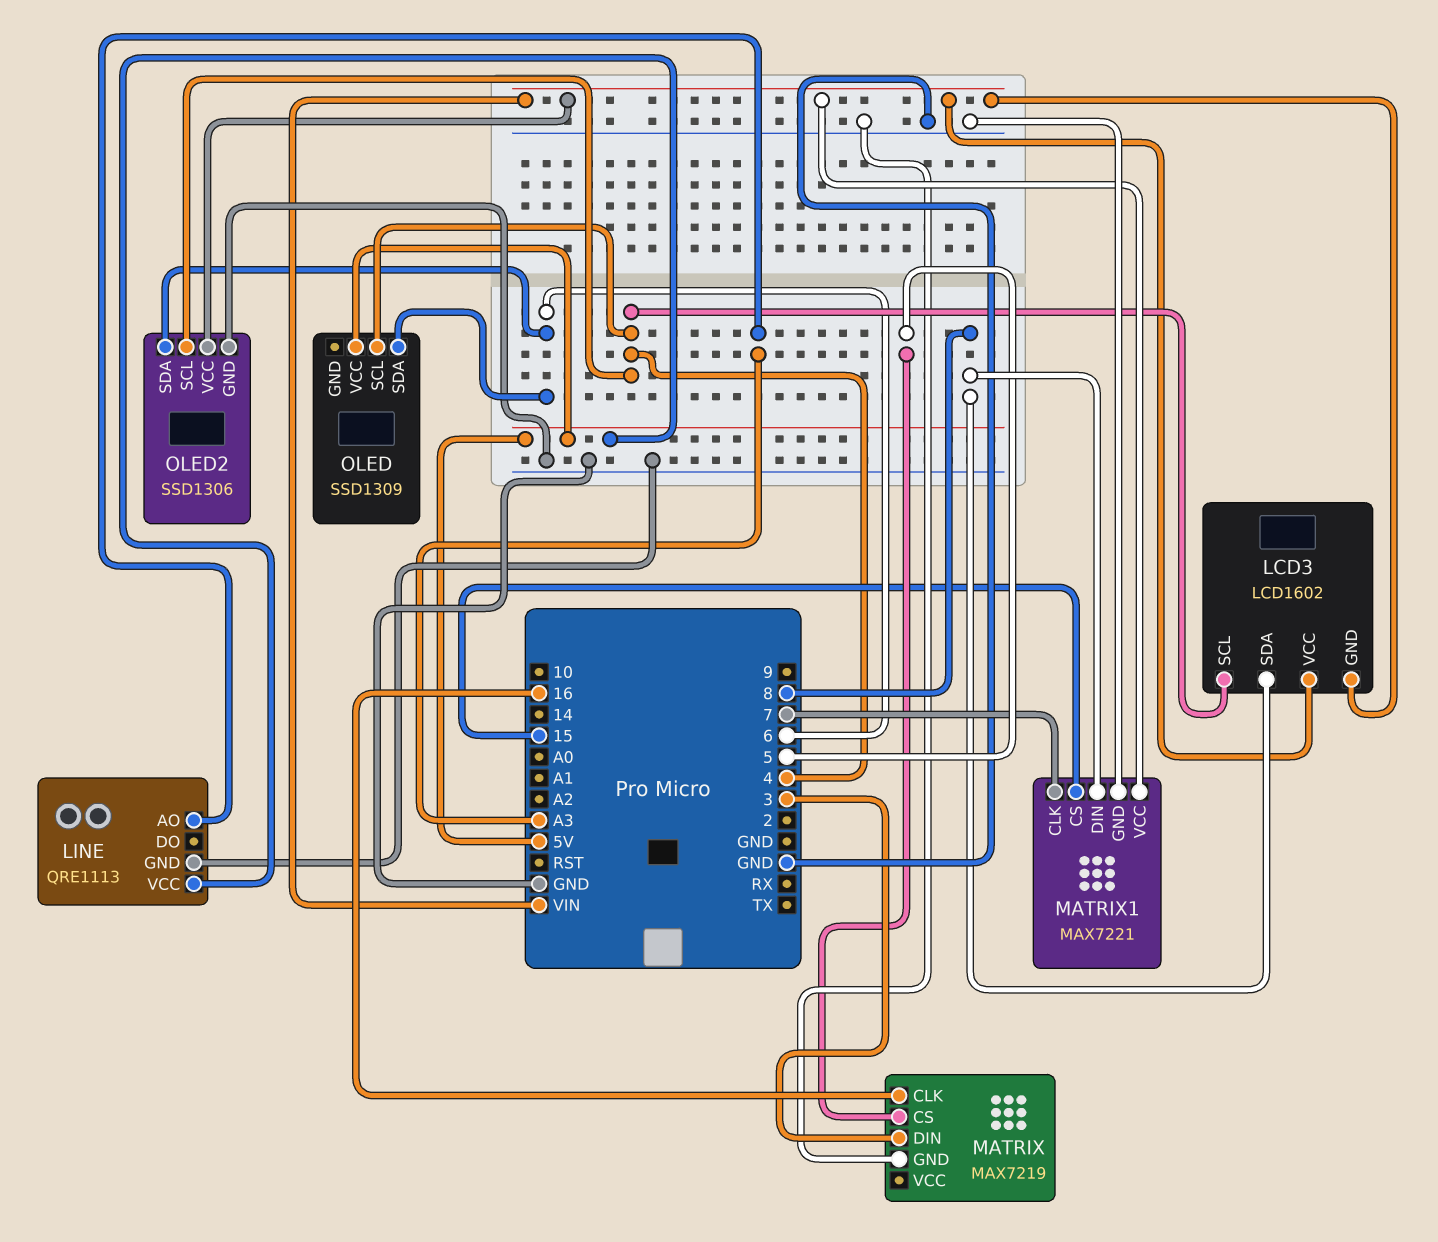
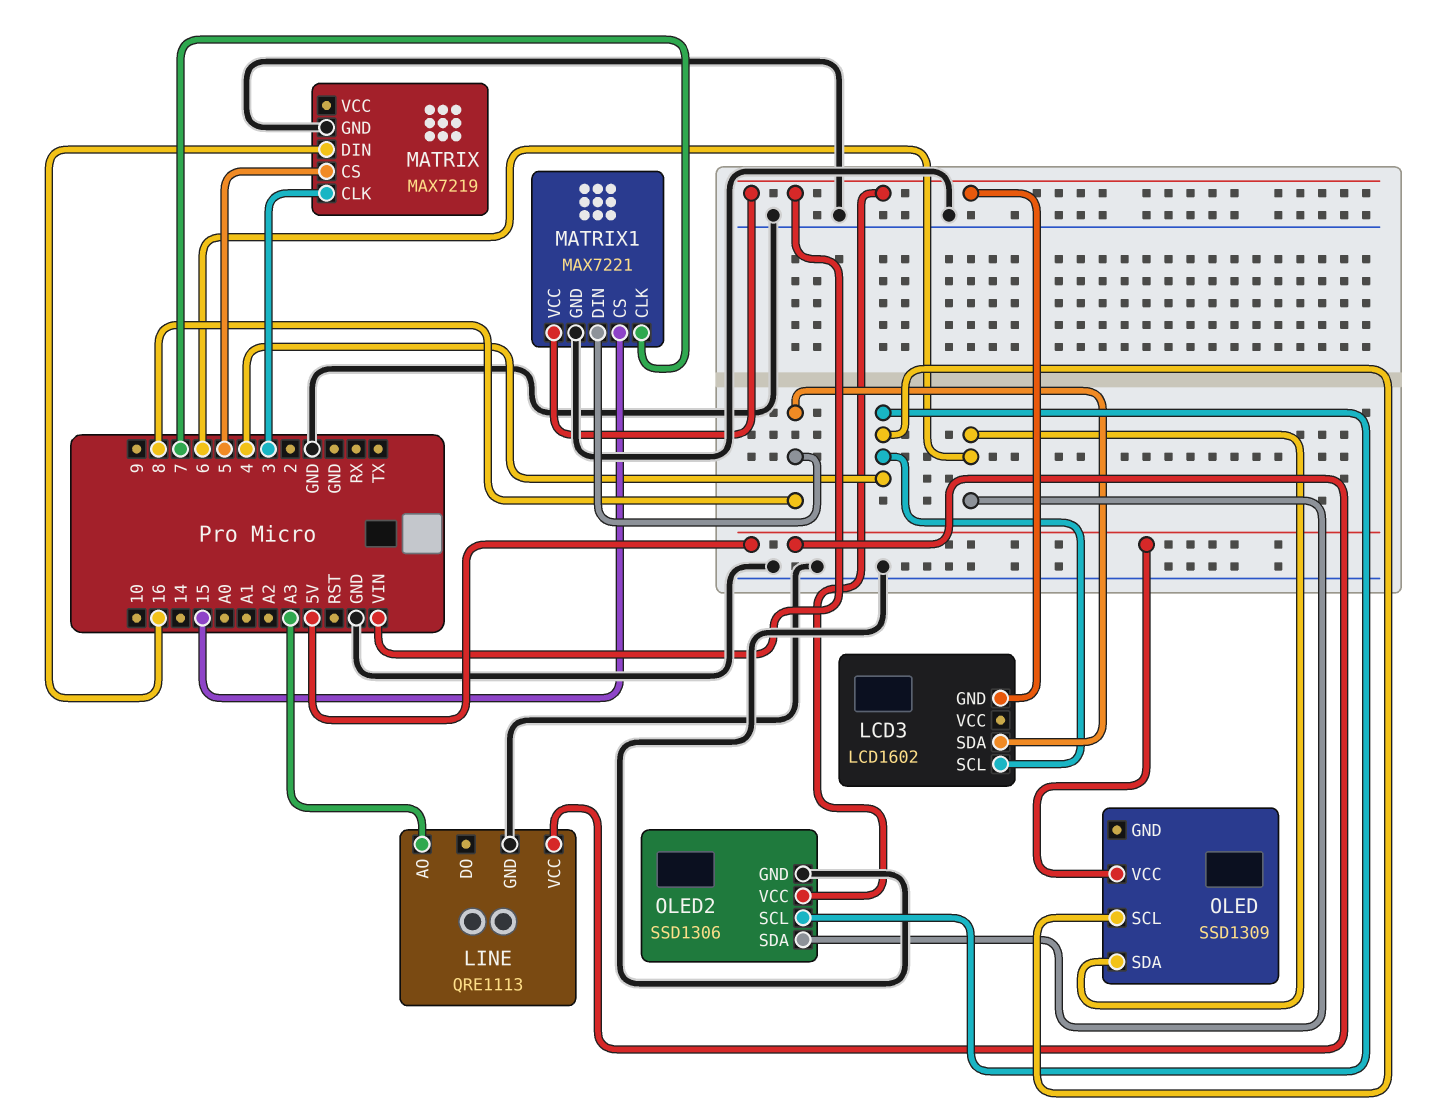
LCD3 pin VCC: VIN -> none
MATRIX pin CLK: 16 -> 3
MATRIX pin DIN: 3 -> 16

